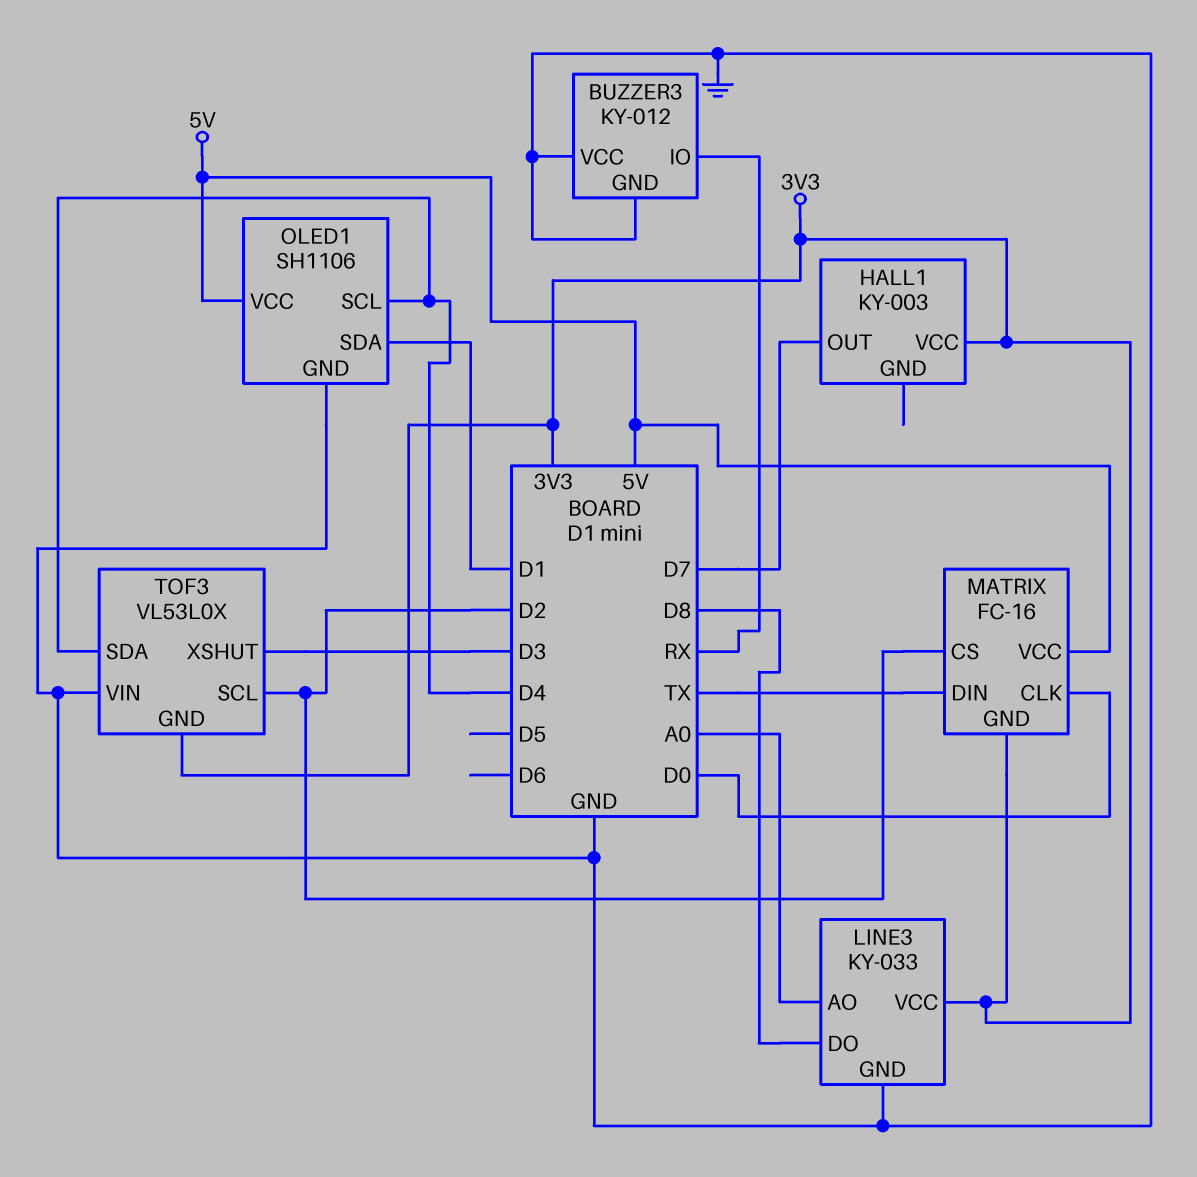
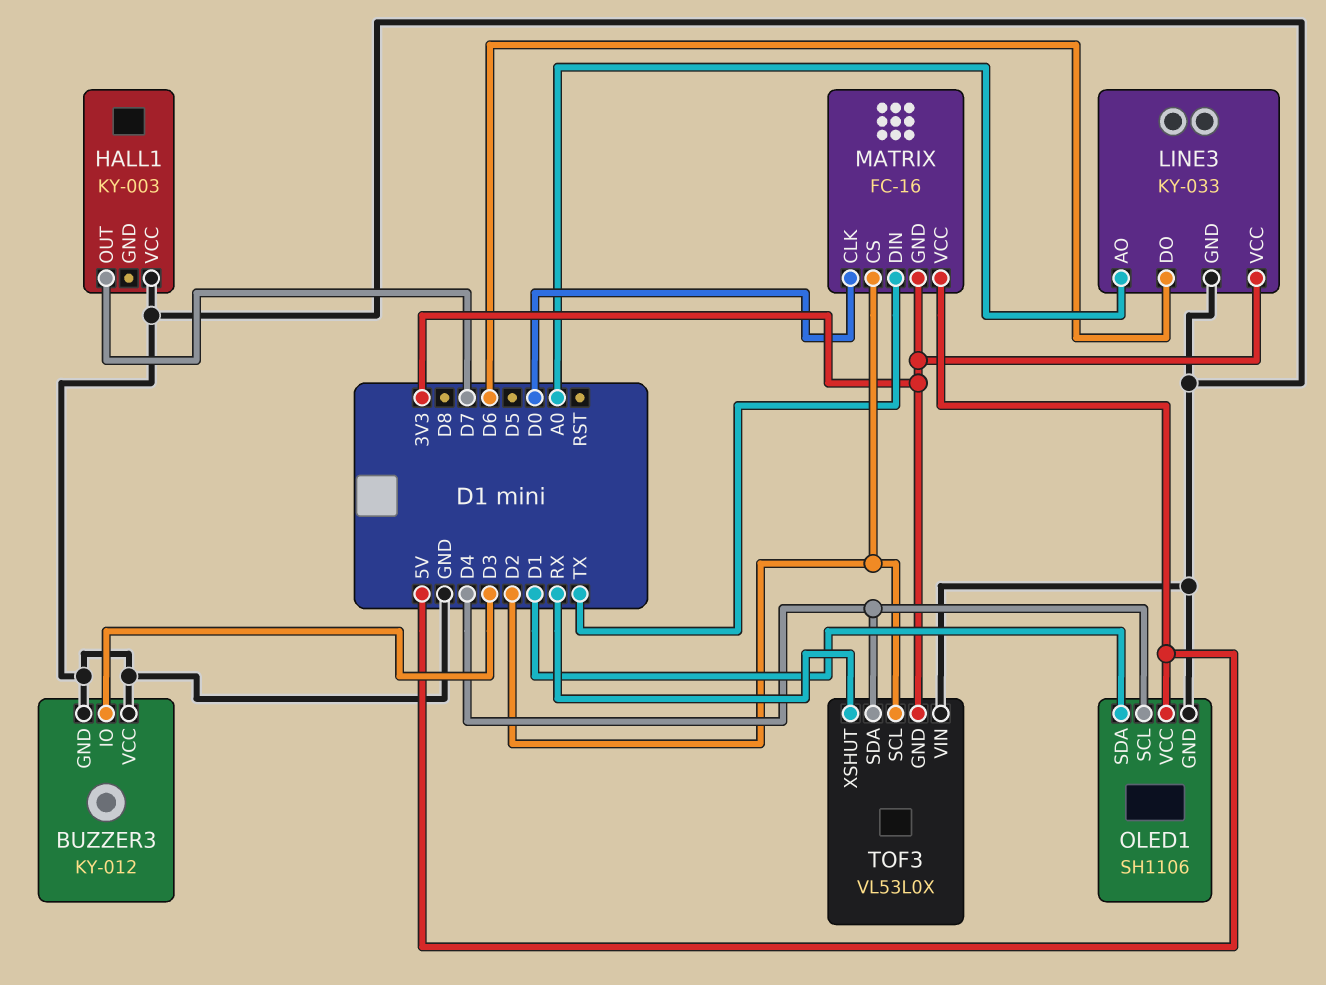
BUZZER3 pin IO: RX -> D3
HALL1 pin VCC: 3V3 -> GND
LINE3 pin DO: D8 -> D6
TOF3 pin XSHUT: D3 -> RX

